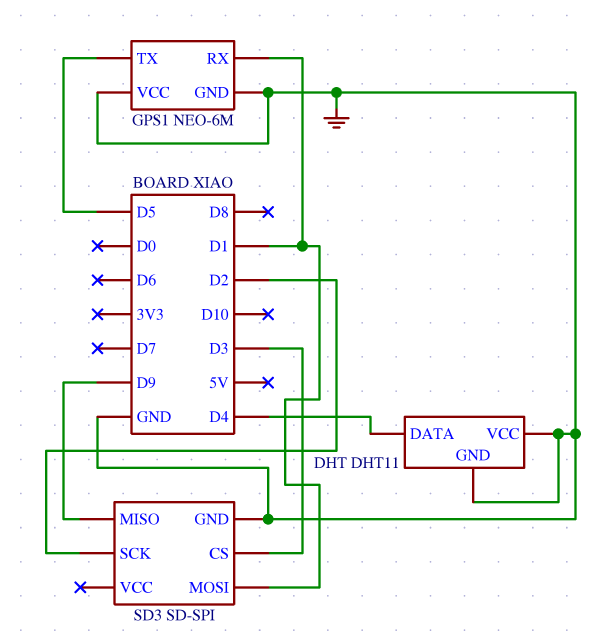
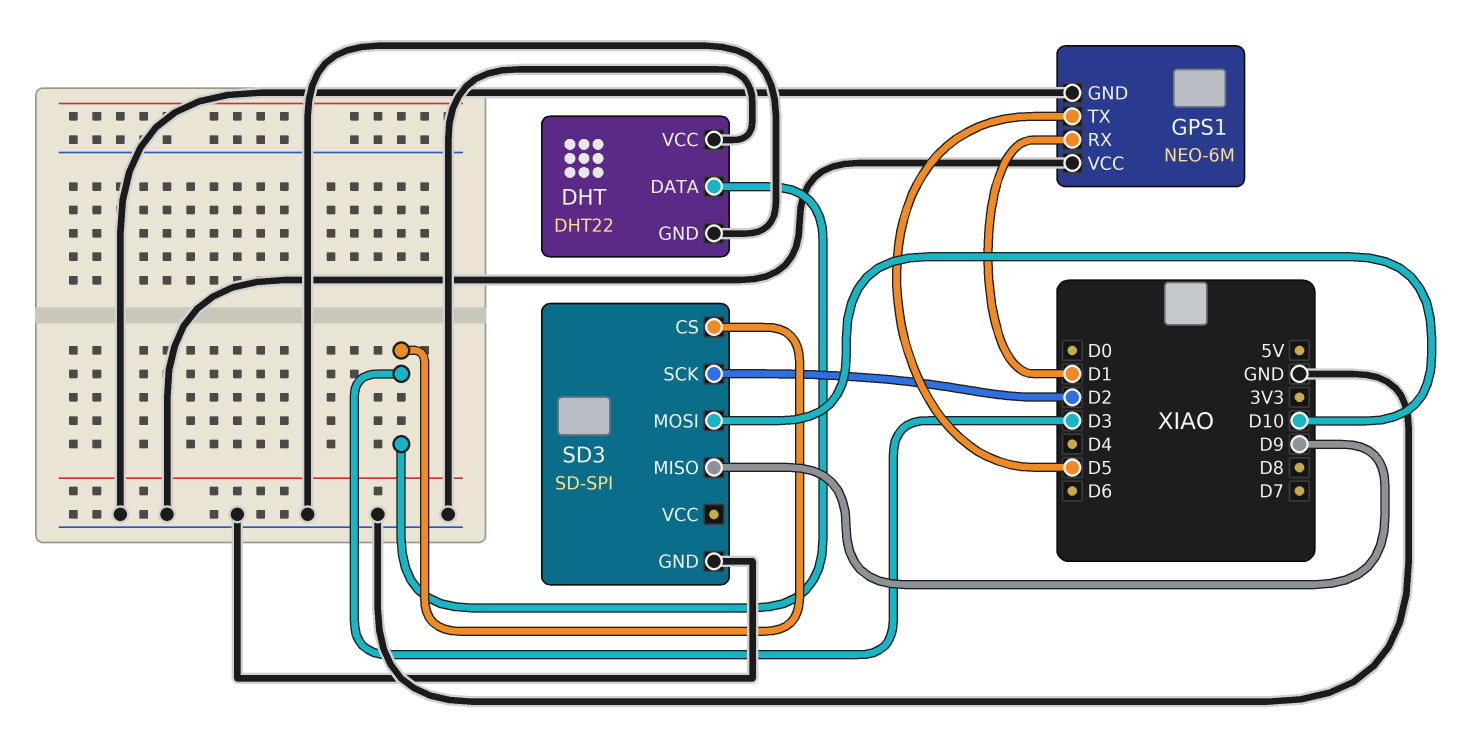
DHT: DHT11 -> DHT22
DHT pin DATA: D4 -> D3
SD3 pin MOSI: D1 -> D10

